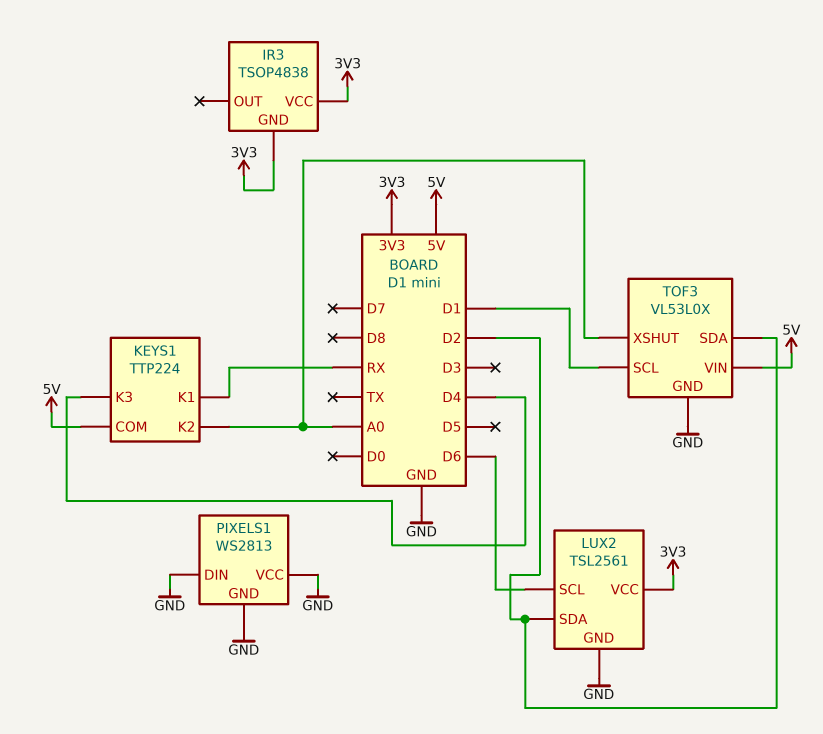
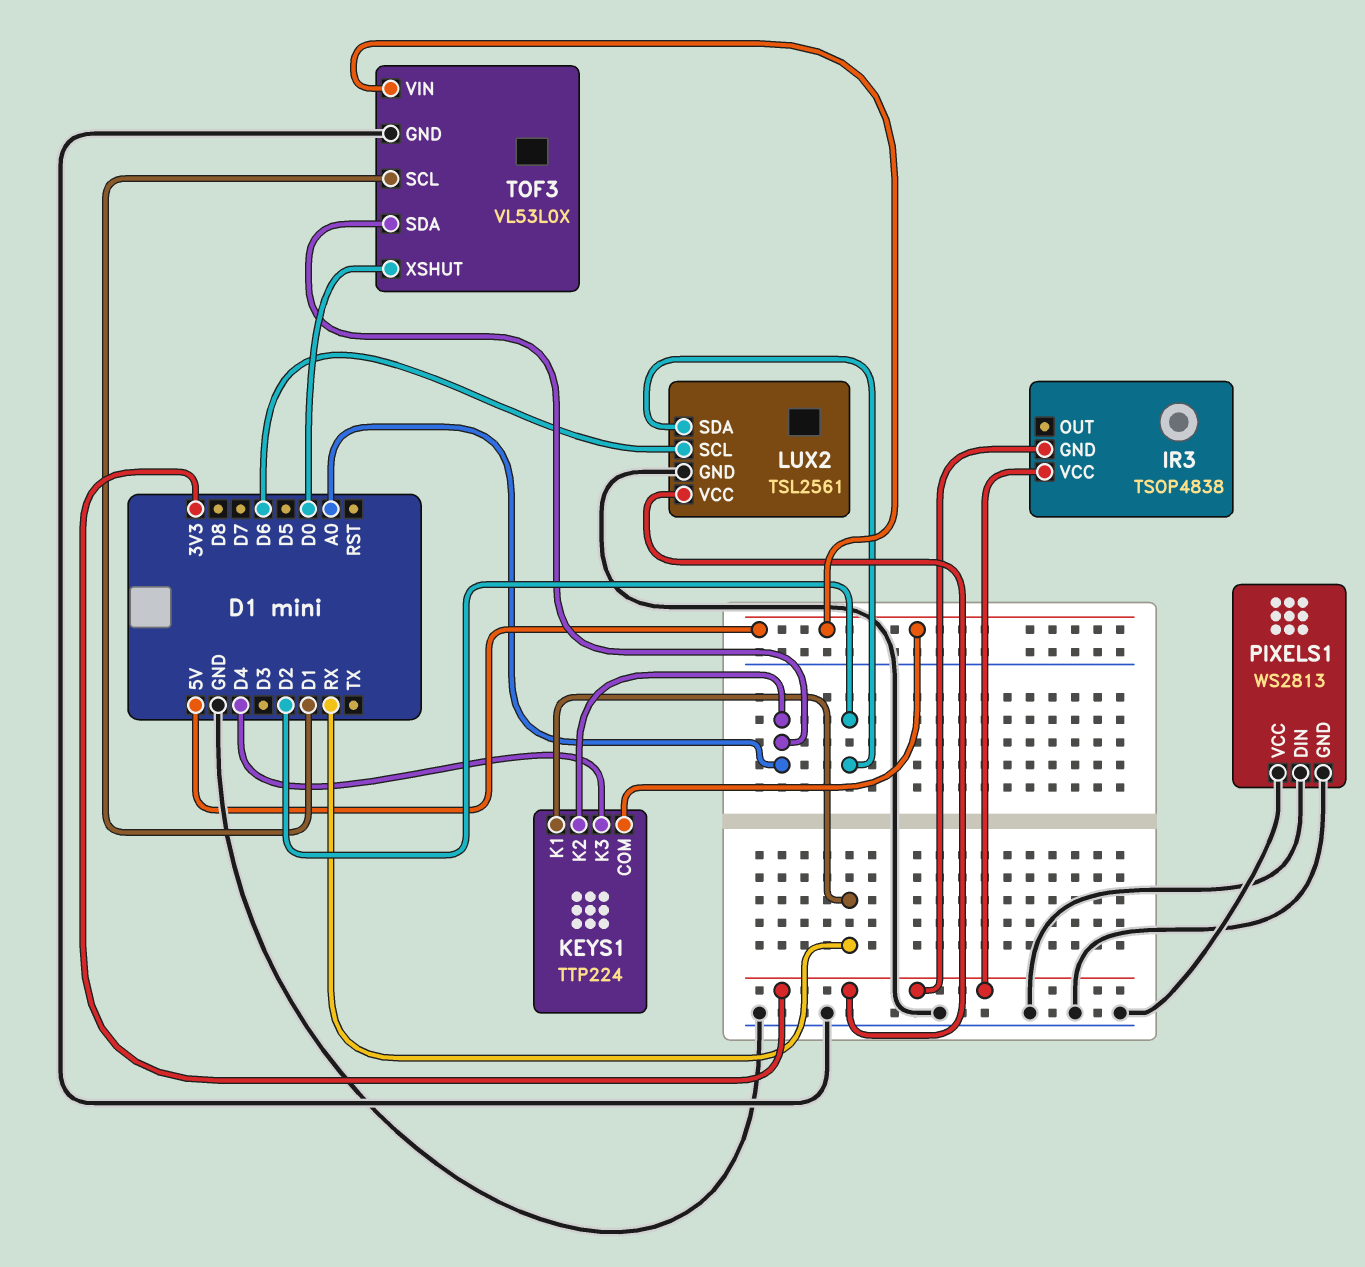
TOF3 pin SDA: D2 -> A0
TOF3 pin XSHUT: A0 -> D0

